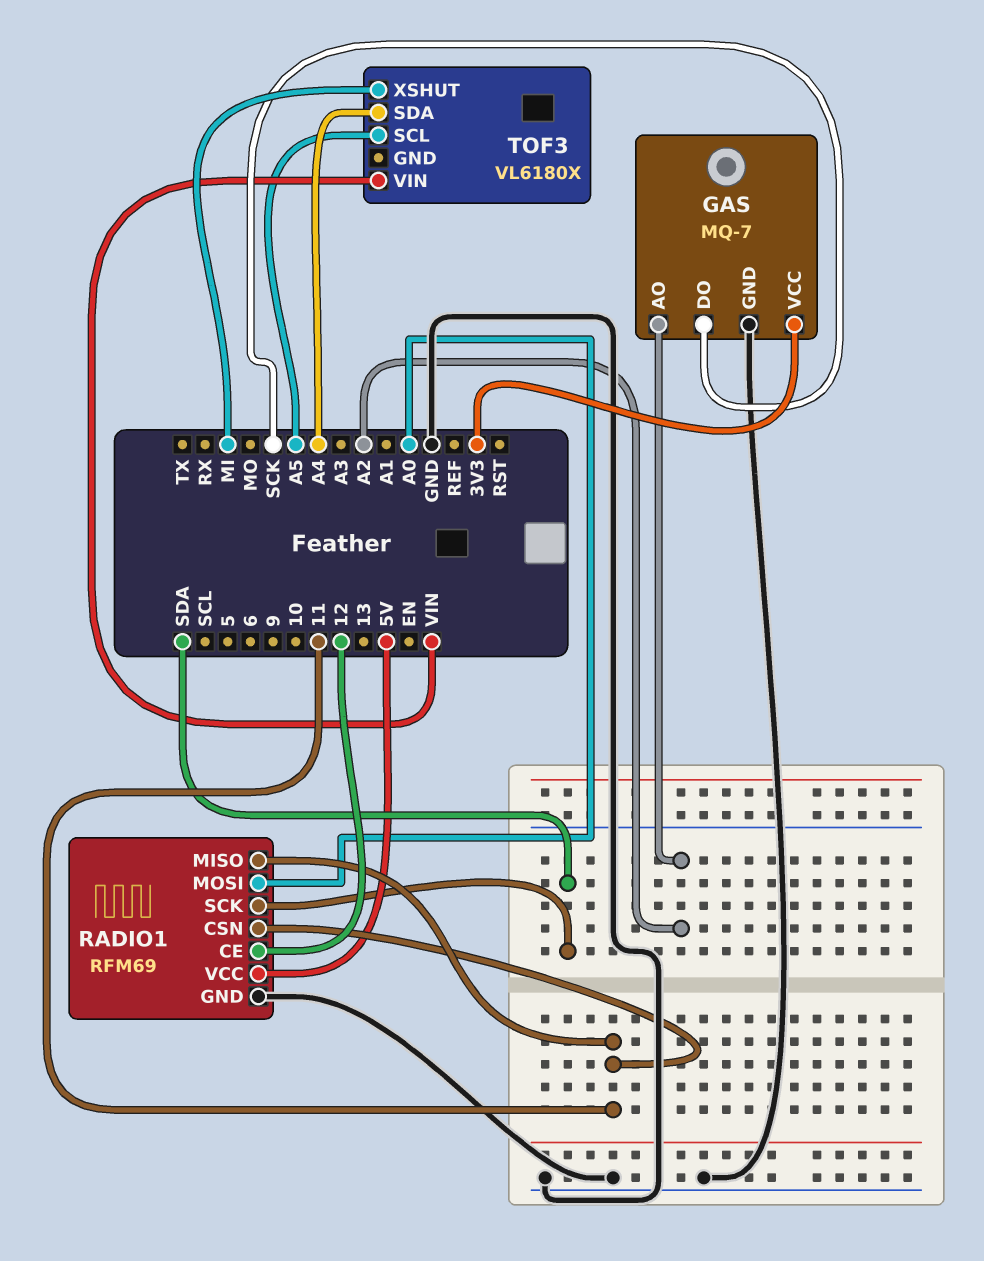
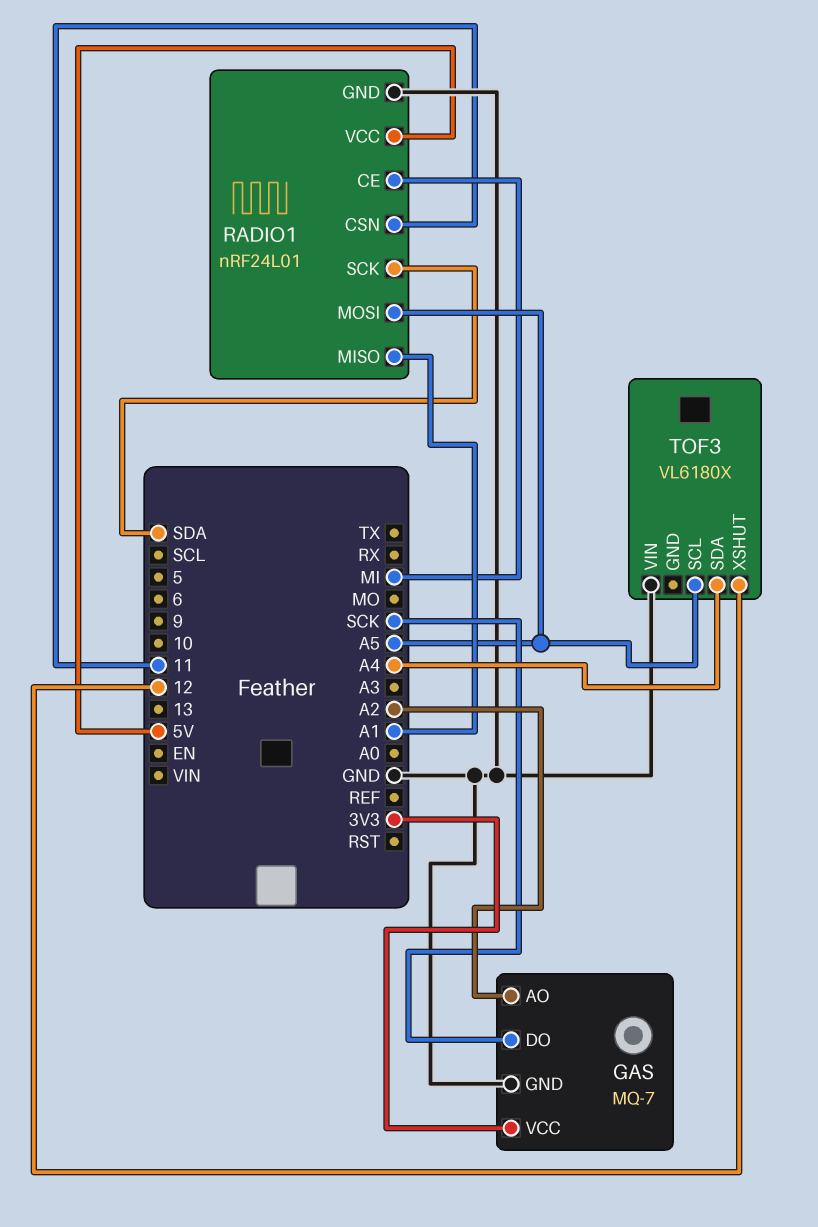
RADIO1: RFM69 -> nRF24L01
RADIO1 pin CE: 12 -> MI
RADIO1 pin MISO: 11 -> A1
RADIO1 pin MOSI: A0 -> A5
TOF3 pin VIN: VIN -> GND
TOF3 pin XSHUT: MI -> 12

